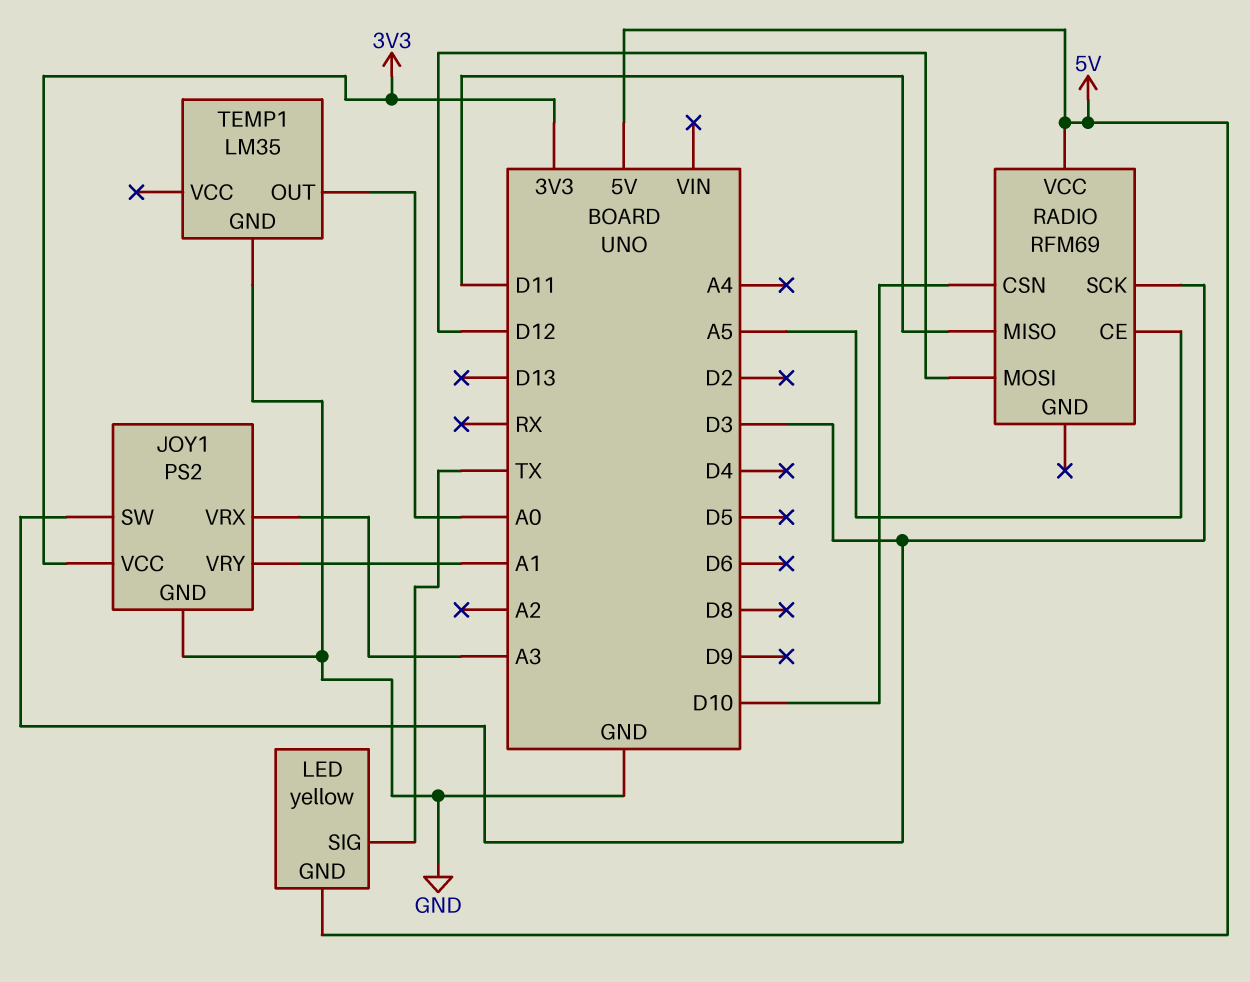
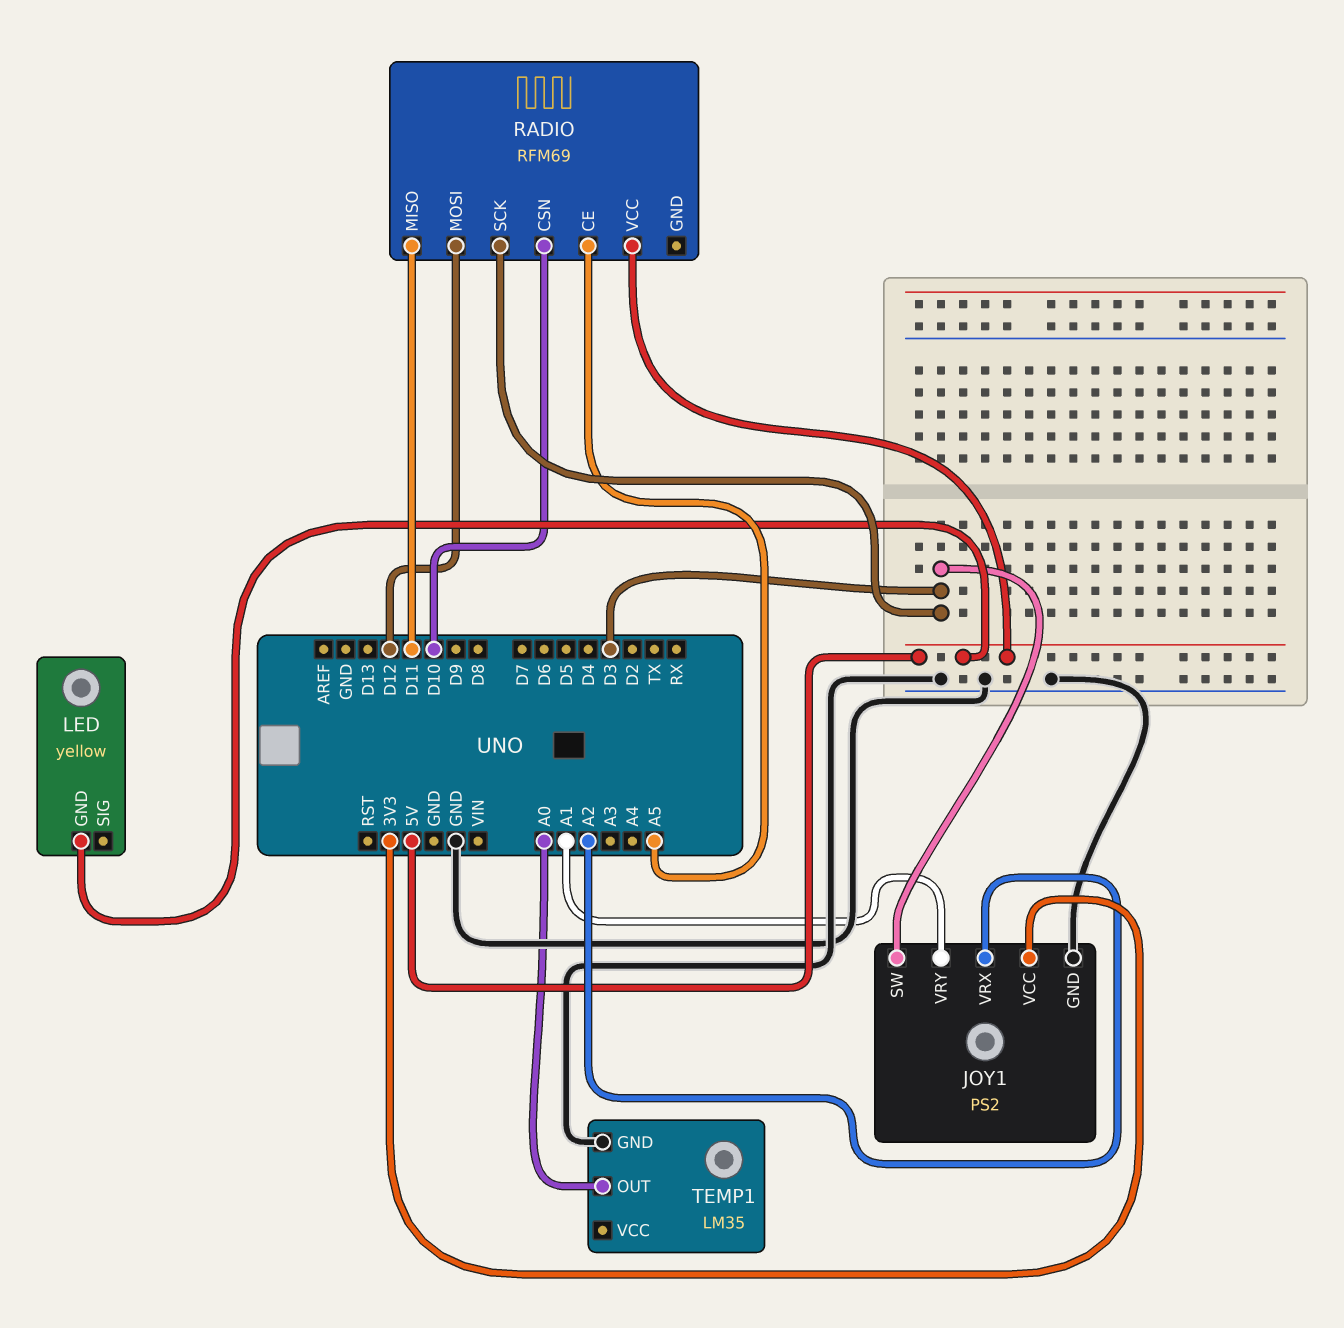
JOY1 pin VRX: A3 -> A2
LED pin SIG: TX -> none

